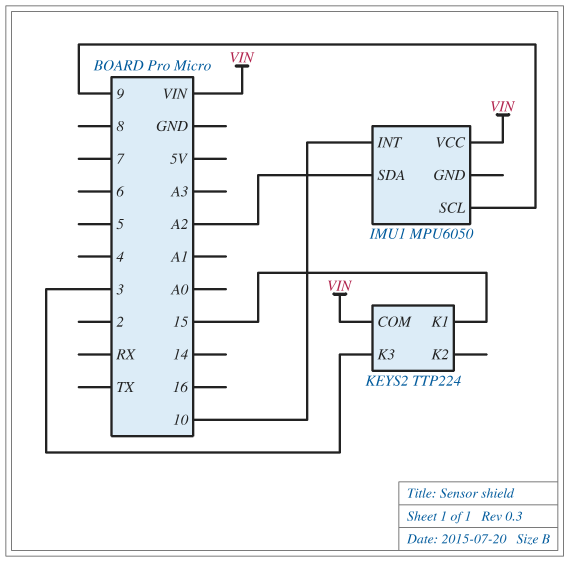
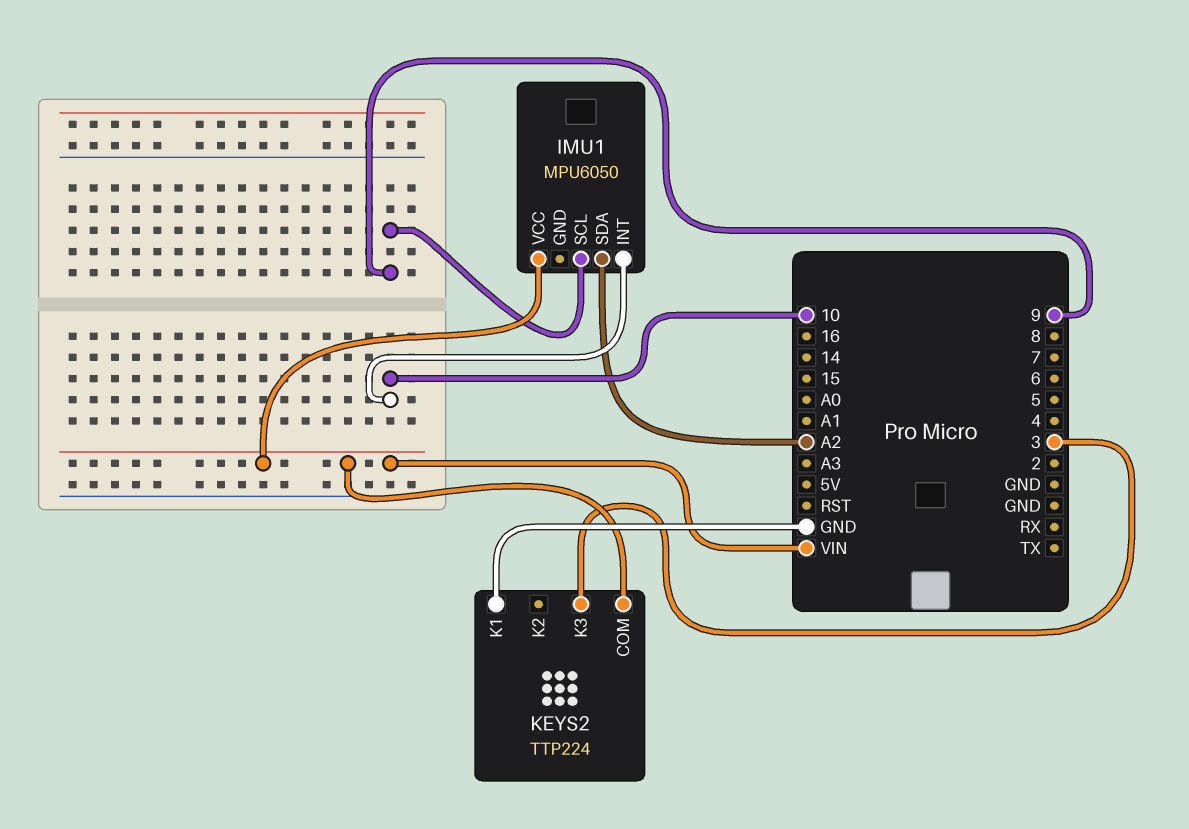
KEYS2 pin K1: 15 -> GND

